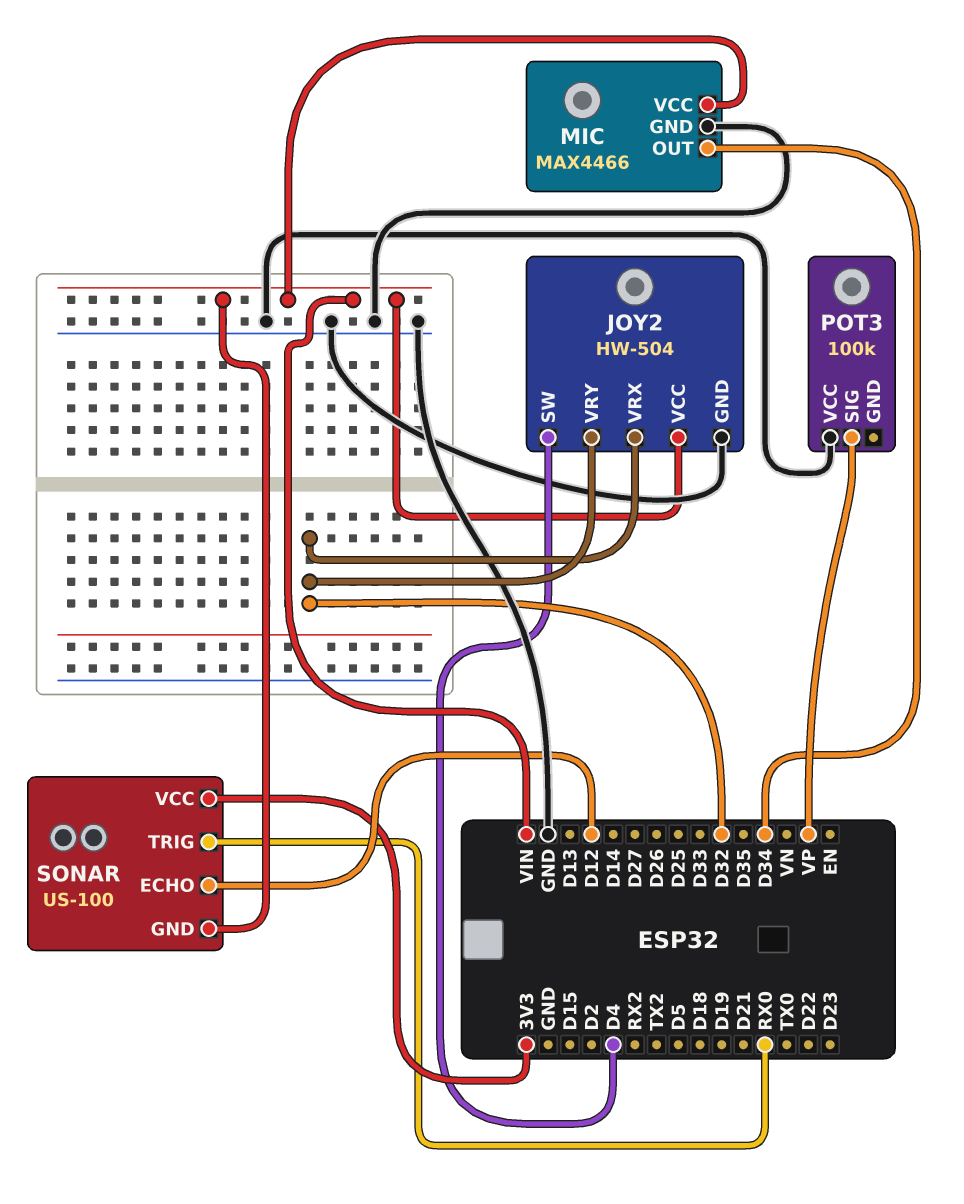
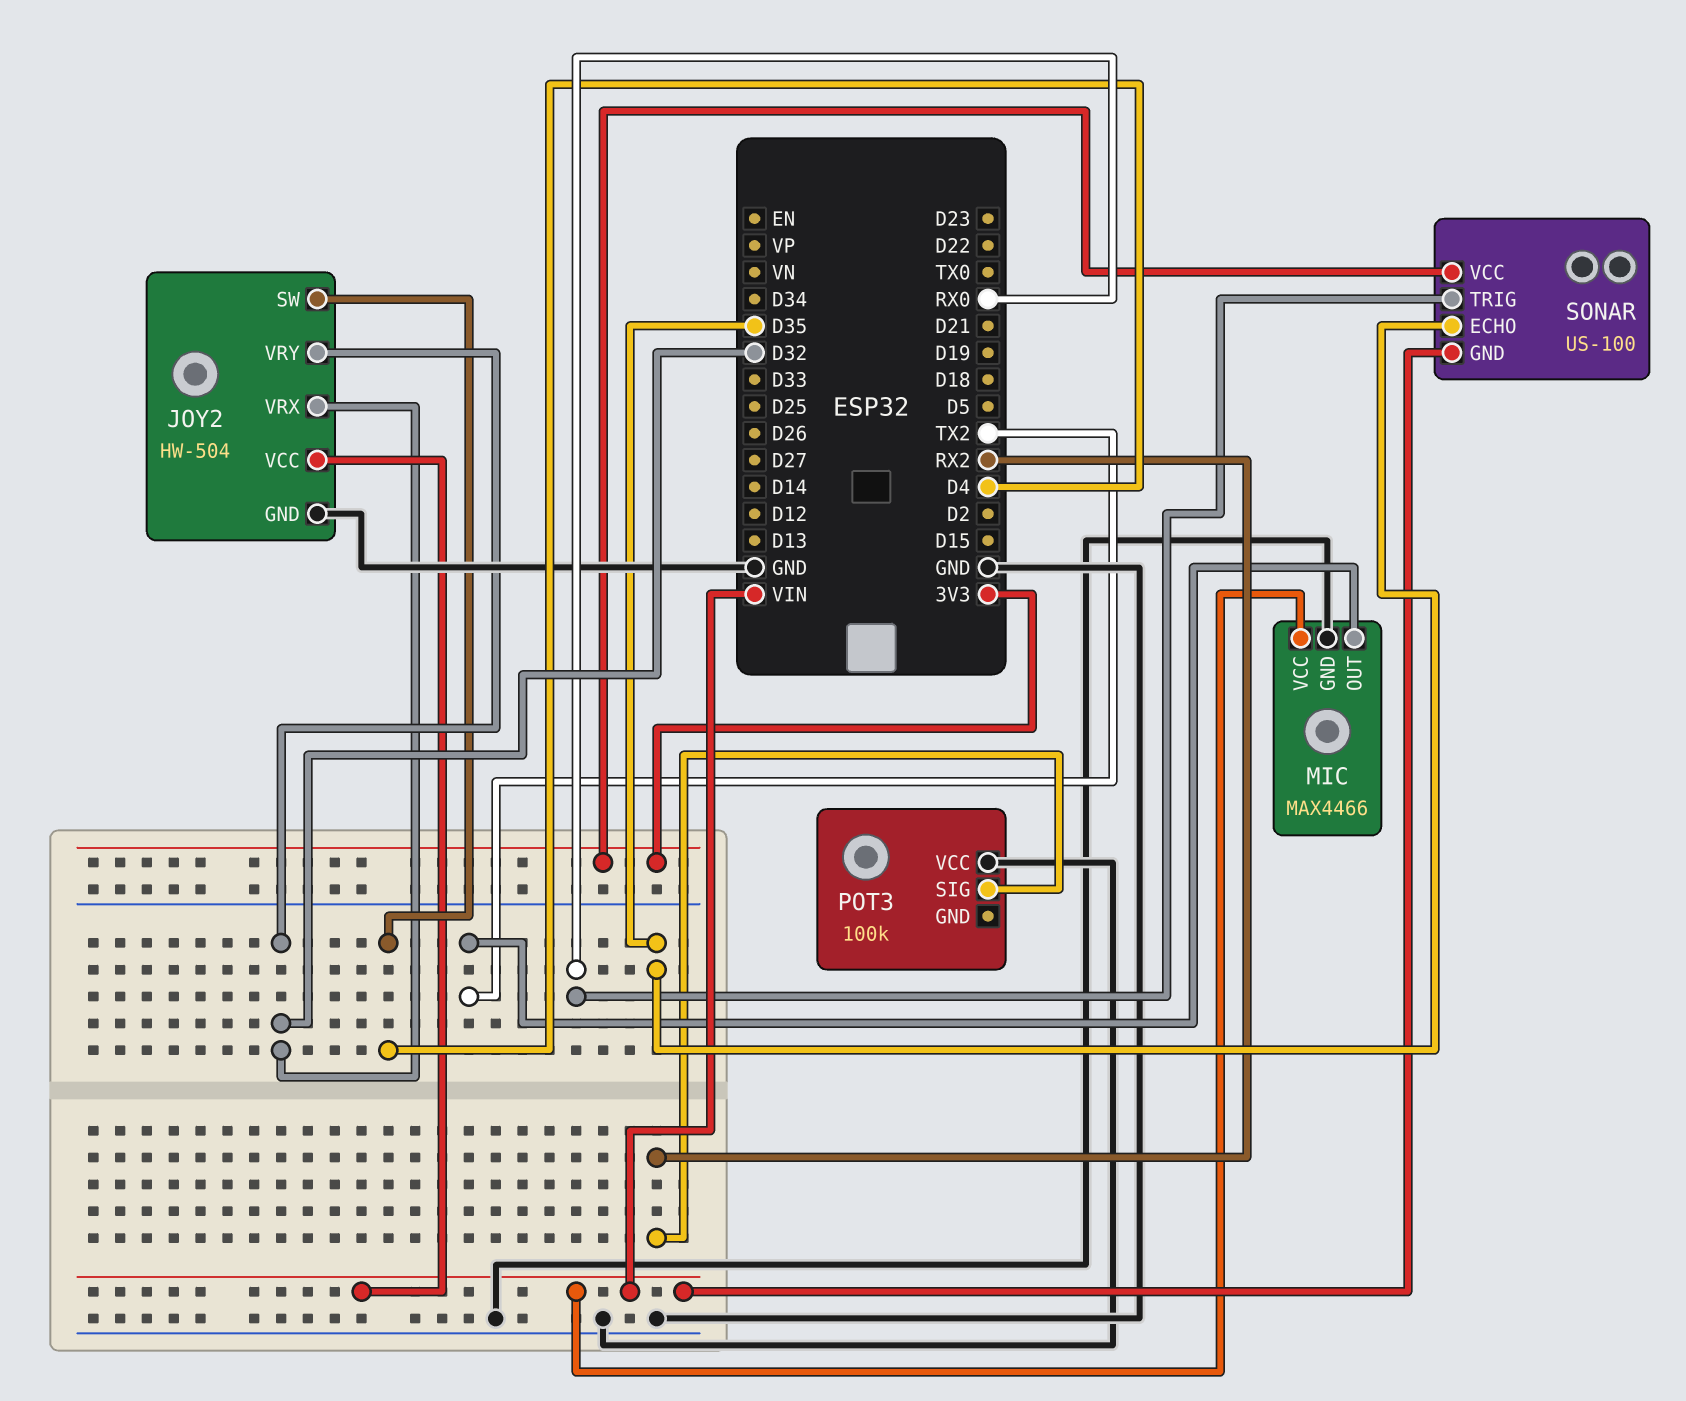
MIC pin OUT: D34 -> TX2
POT3 pin SIG: VP -> RX2
SONAR pin ECHO: D12 -> D35

